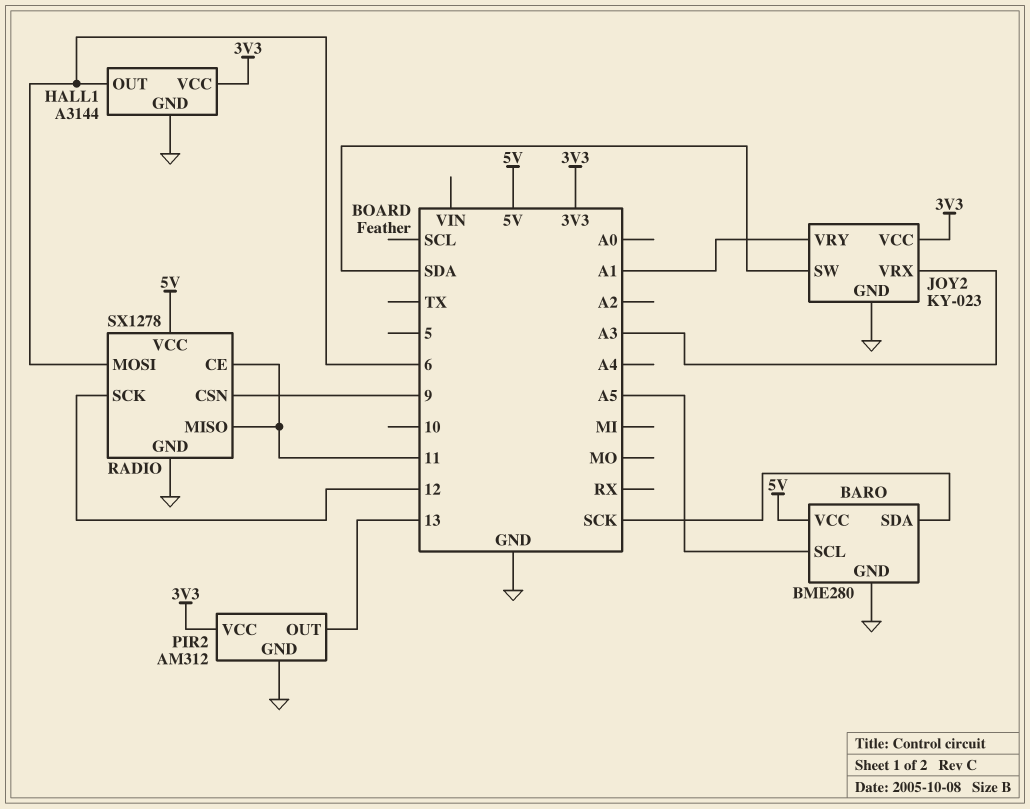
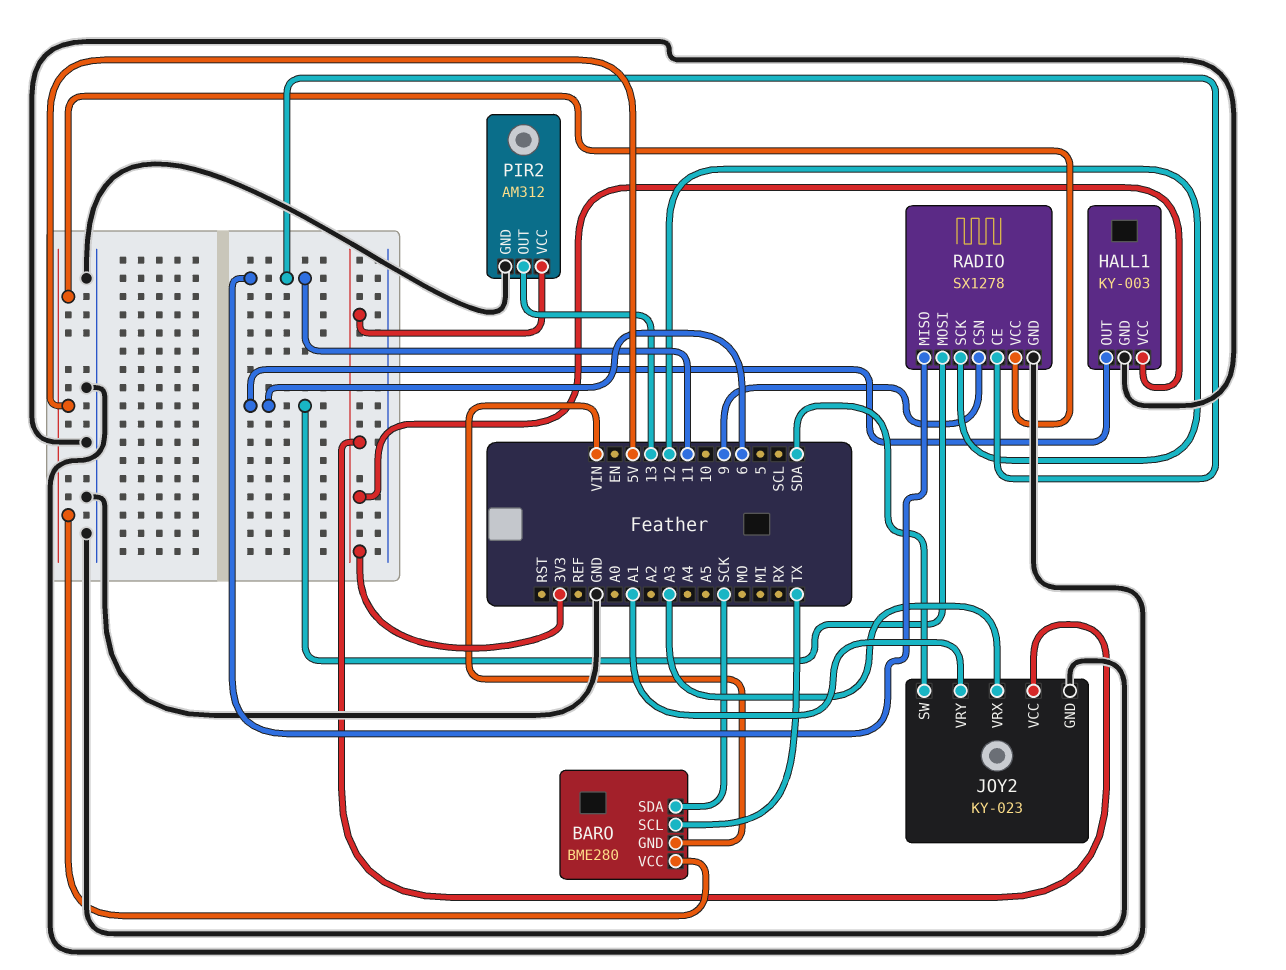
BARO pin GND: GND -> VIN
BARO pin SCL: A5 -> TX
HALL1: A3144 -> KY-003

